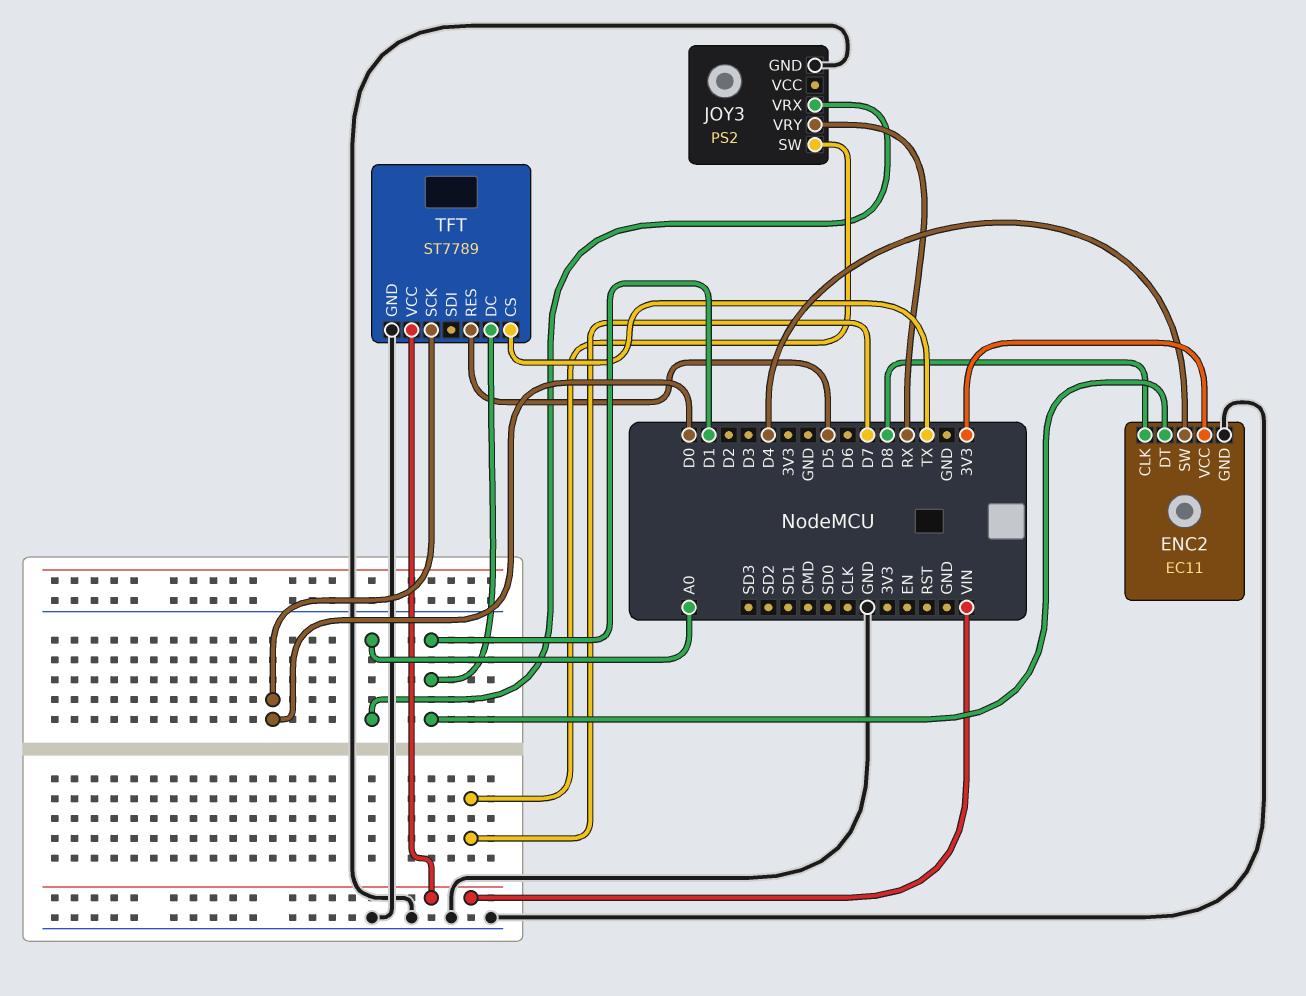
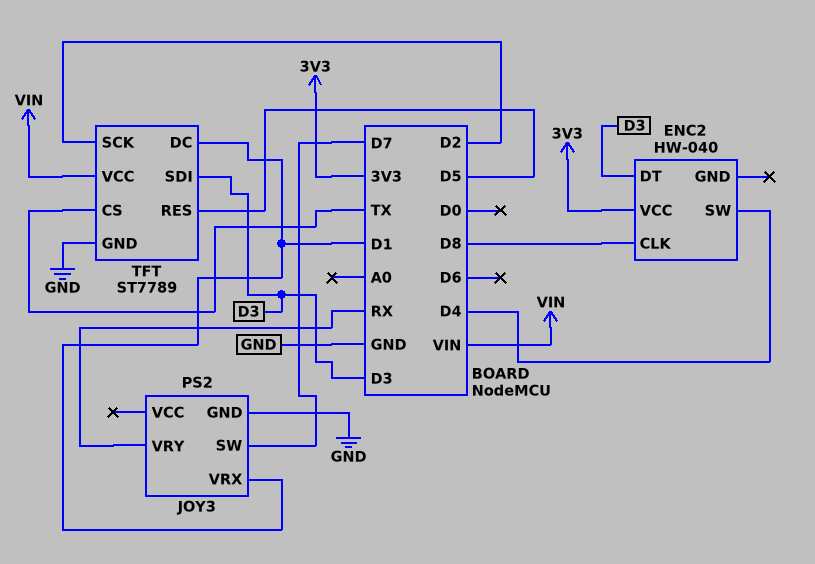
ENC2: EC11 -> HW-040
ENC2 pin DT: D1 -> D3
ENC2 pin GND: GND -> none
JOY3 pin VRX: A0 -> D1
TFT pin SCK: D0 -> D2
TFT pin SDI: none -> D3

